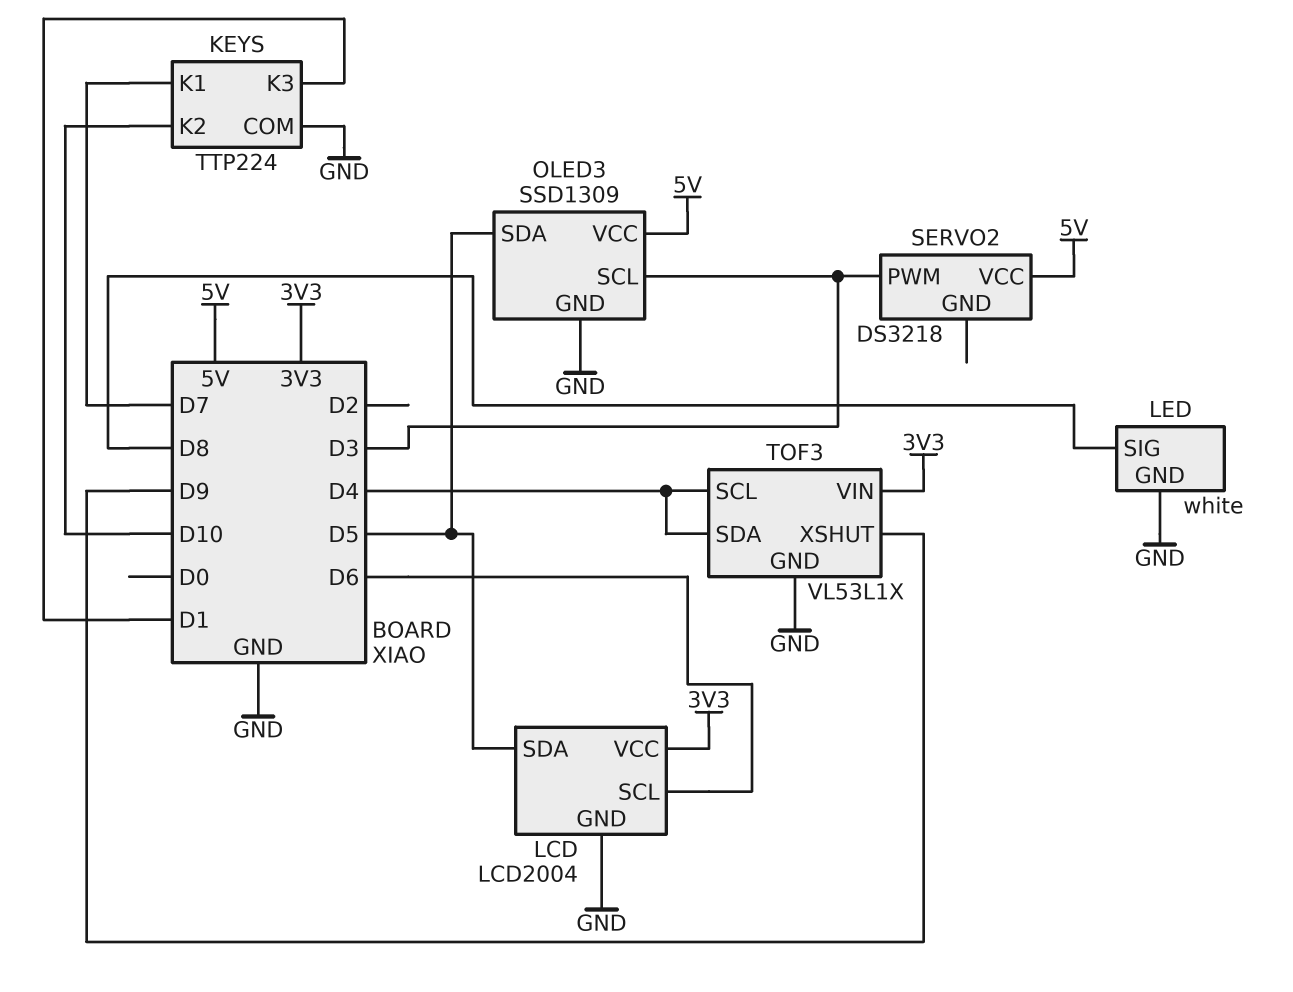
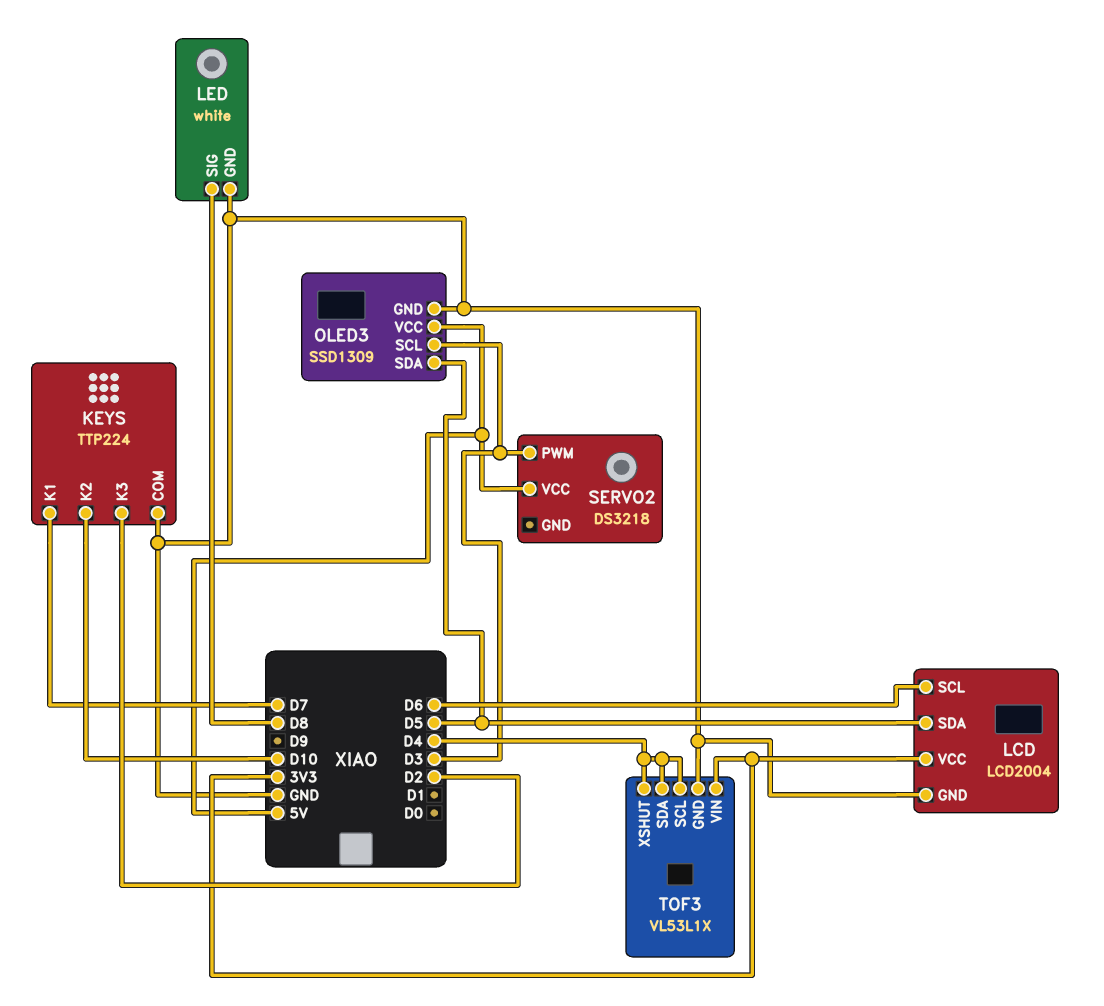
KEYS pin K3: D1 -> D2
TOF3 pin XSHUT: D9 -> D4

